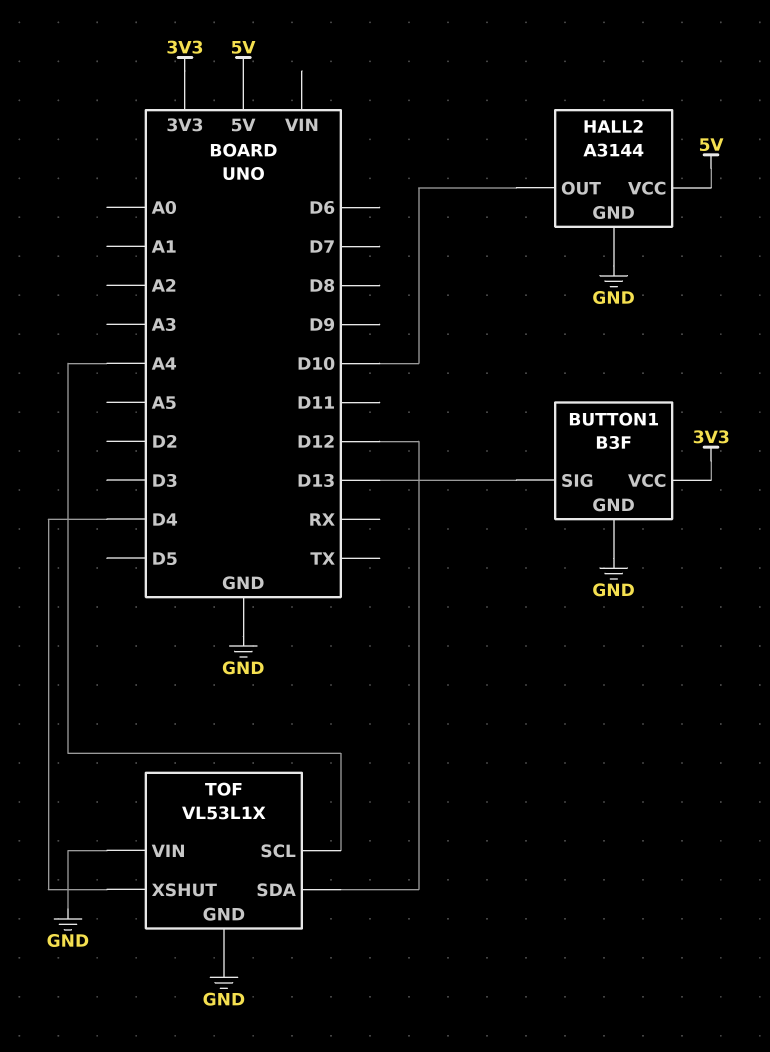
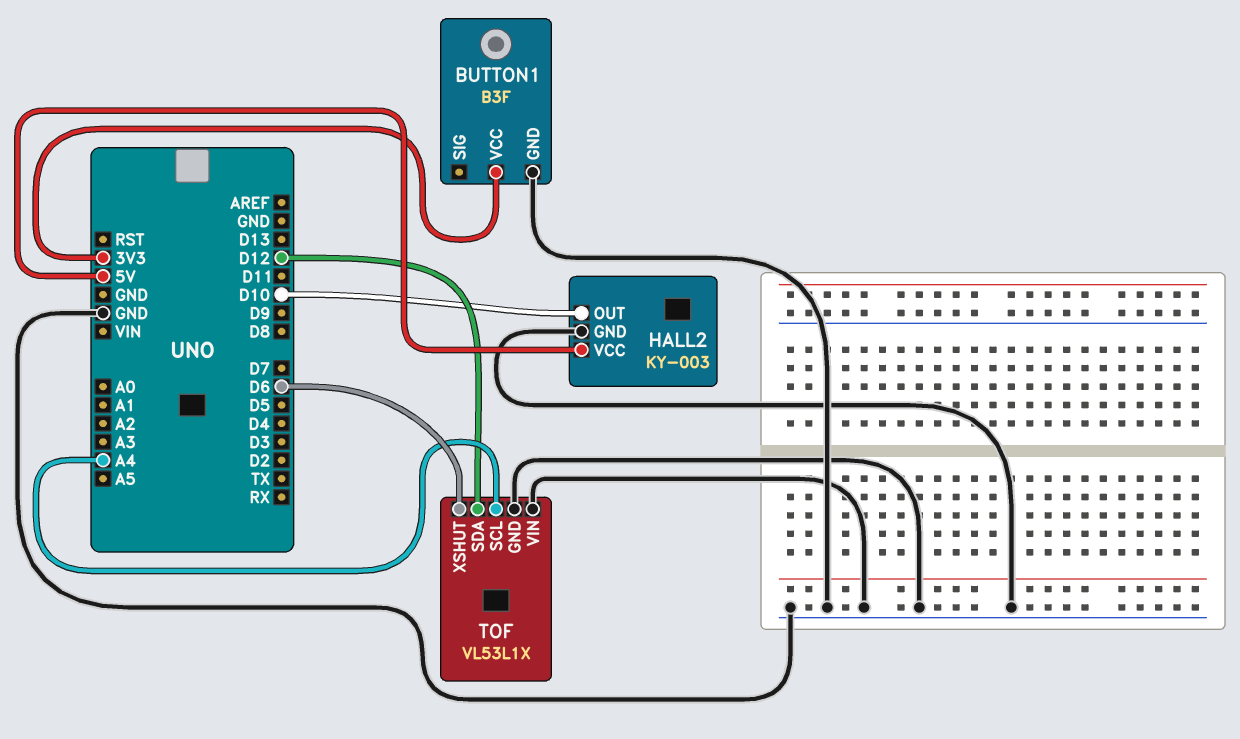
BUTTON1 pin SIG: D13 -> none
HALL2: A3144 -> KY-003
TOF pin XSHUT: D4 -> D6

